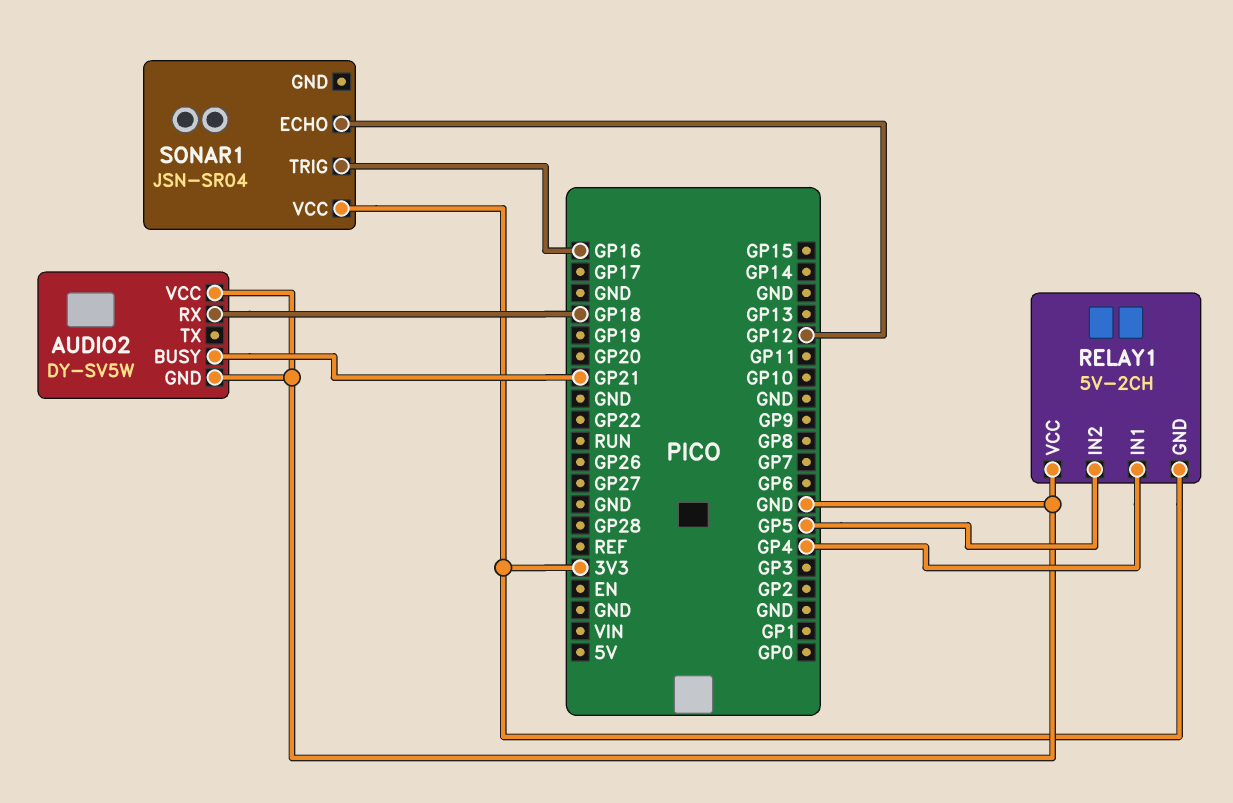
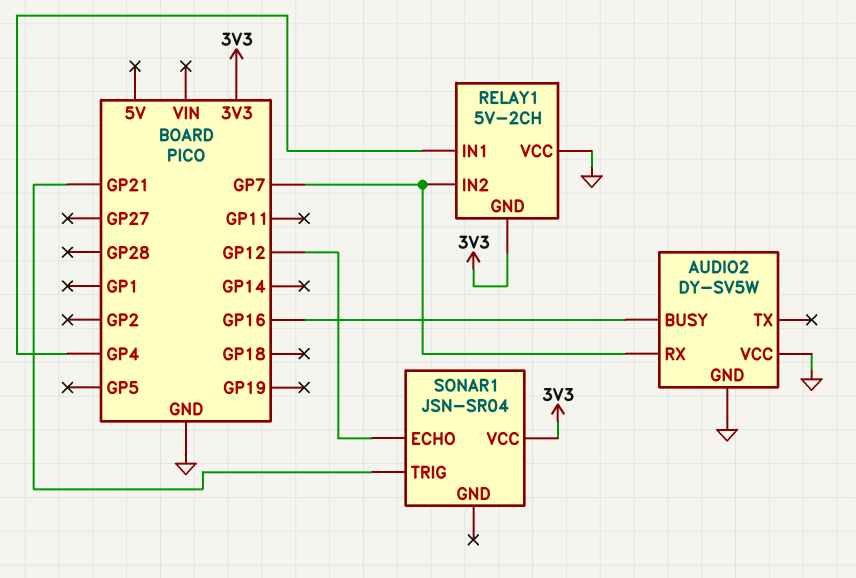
AUDIO2 pin BUSY: GP21 -> GP16
AUDIO2 pin RX: GP18 -> GP7
RELAY1 pin IN2: GP5 -> GP7
SONAR1 pin TRIG: GP16 -> GP21

